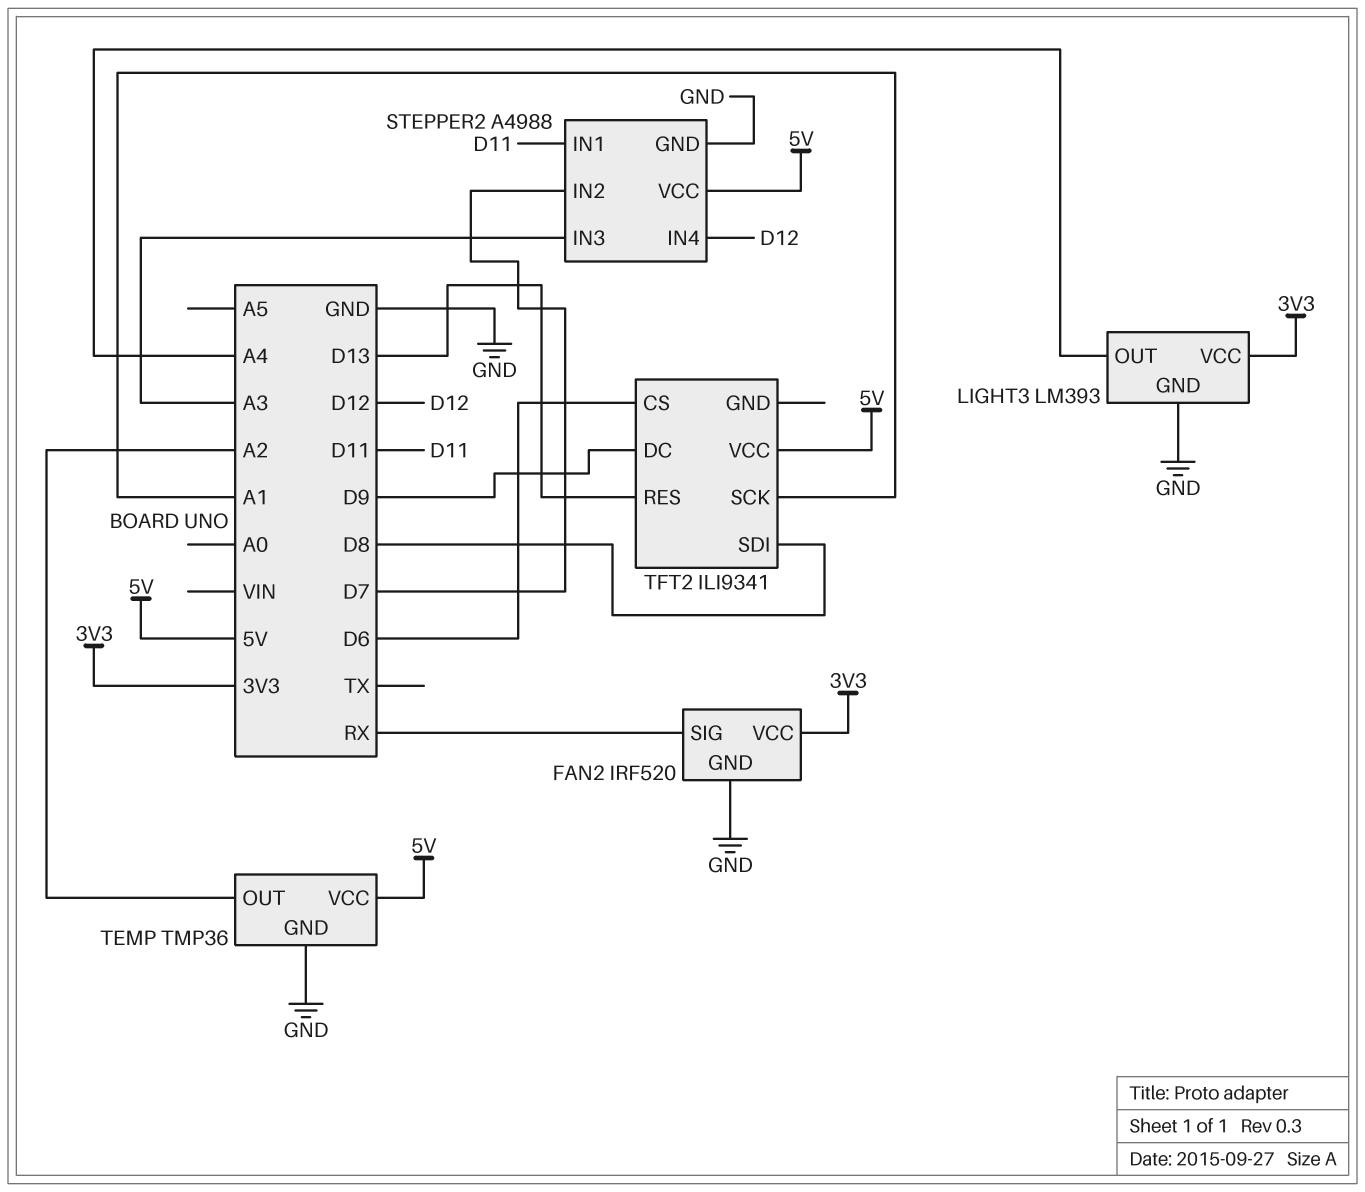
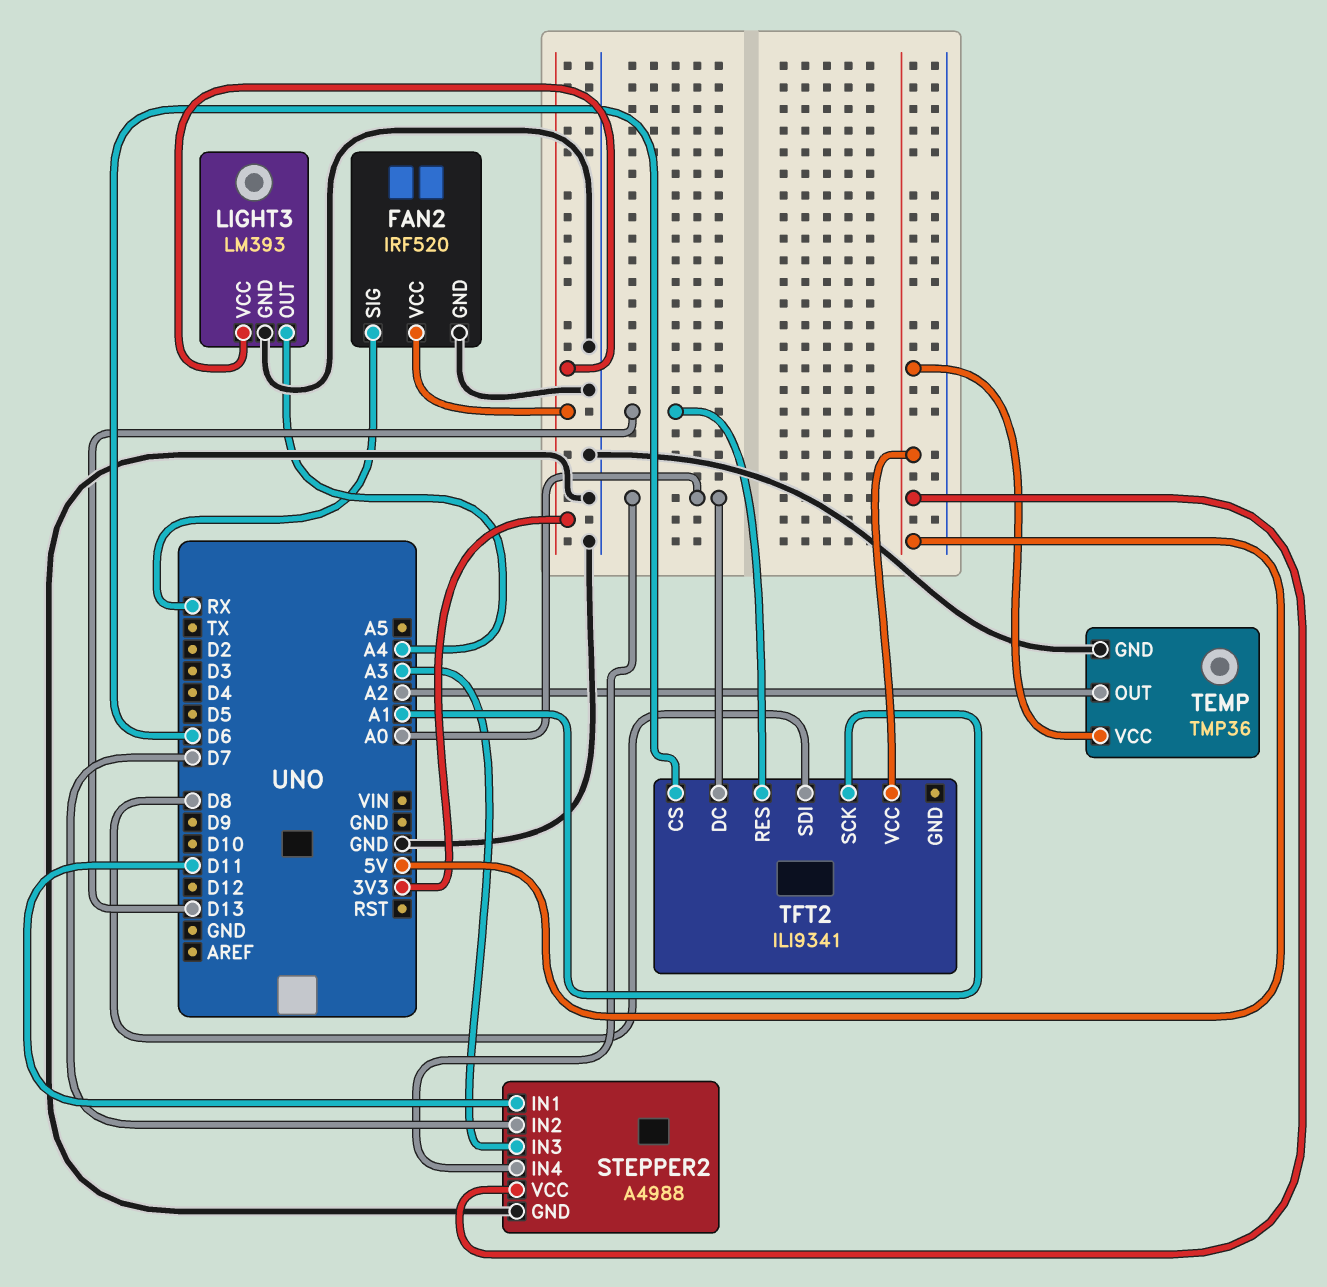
STEPPER2 pin IN4: D12 -> A0
TFT2 pin DC: D9 -> A0

